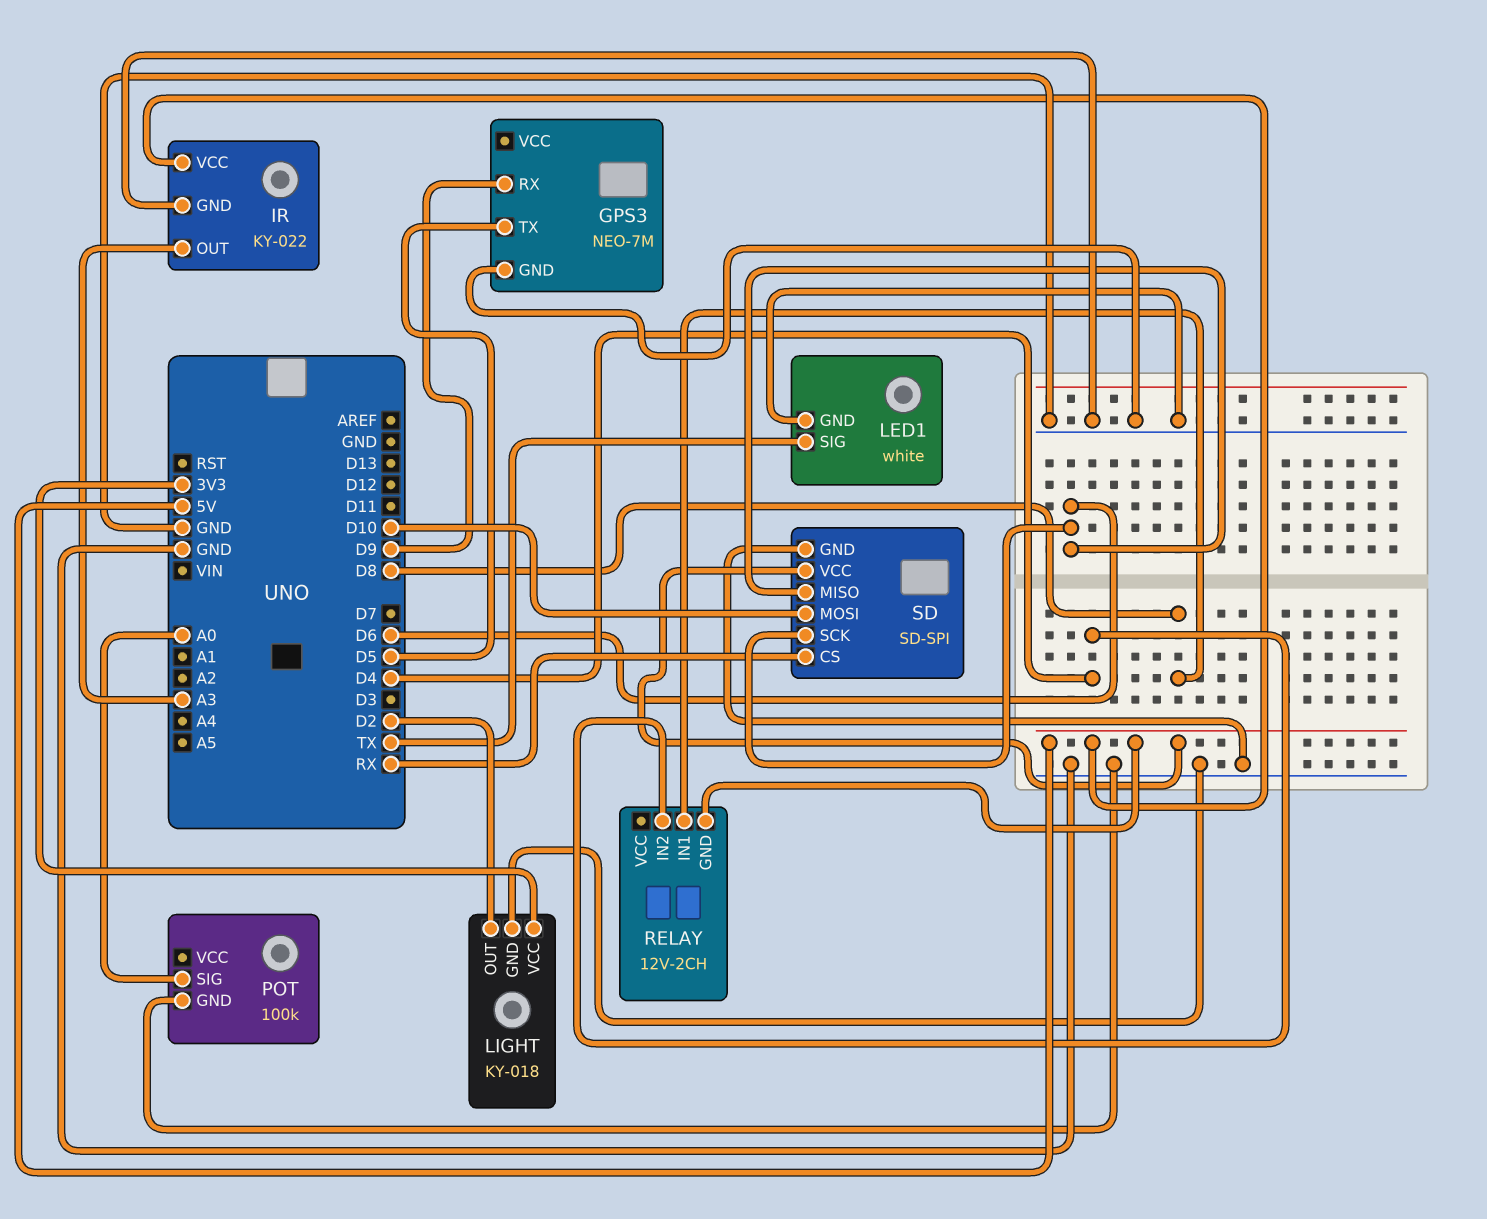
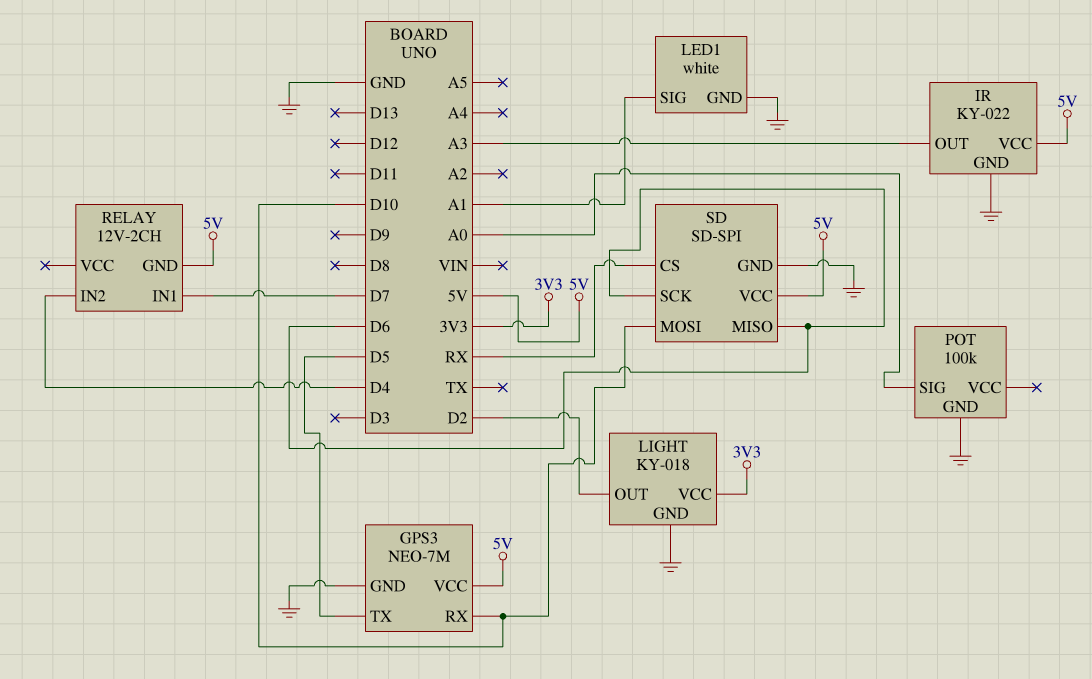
GPS3 pin RX: D9 -> D10
GPS3 pin VCC: none -> 5V
LED1 pin SIG: TX -> A1
RELAY pin IN1: D8 -> D7

